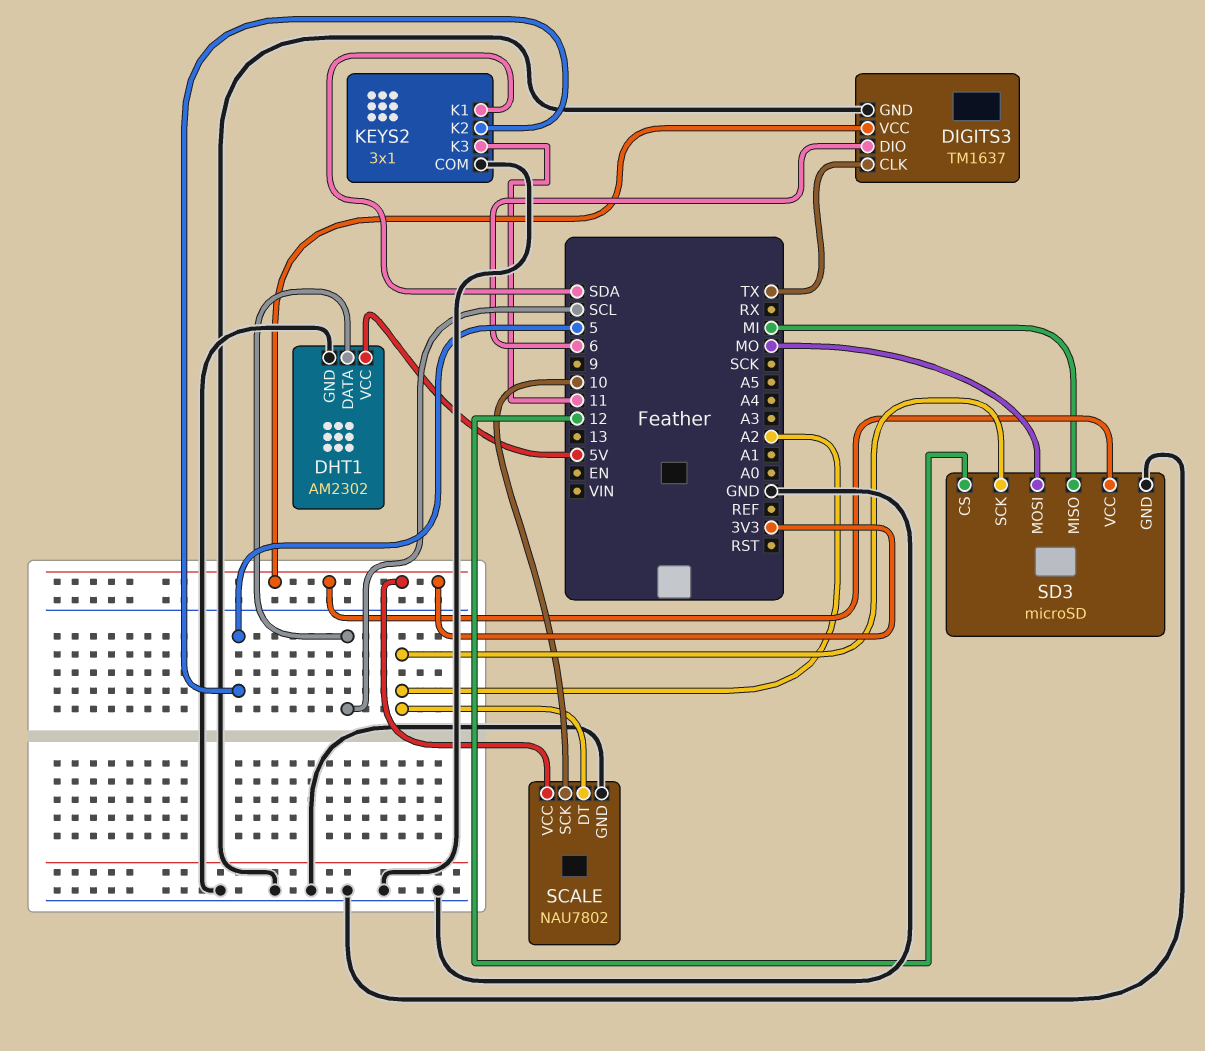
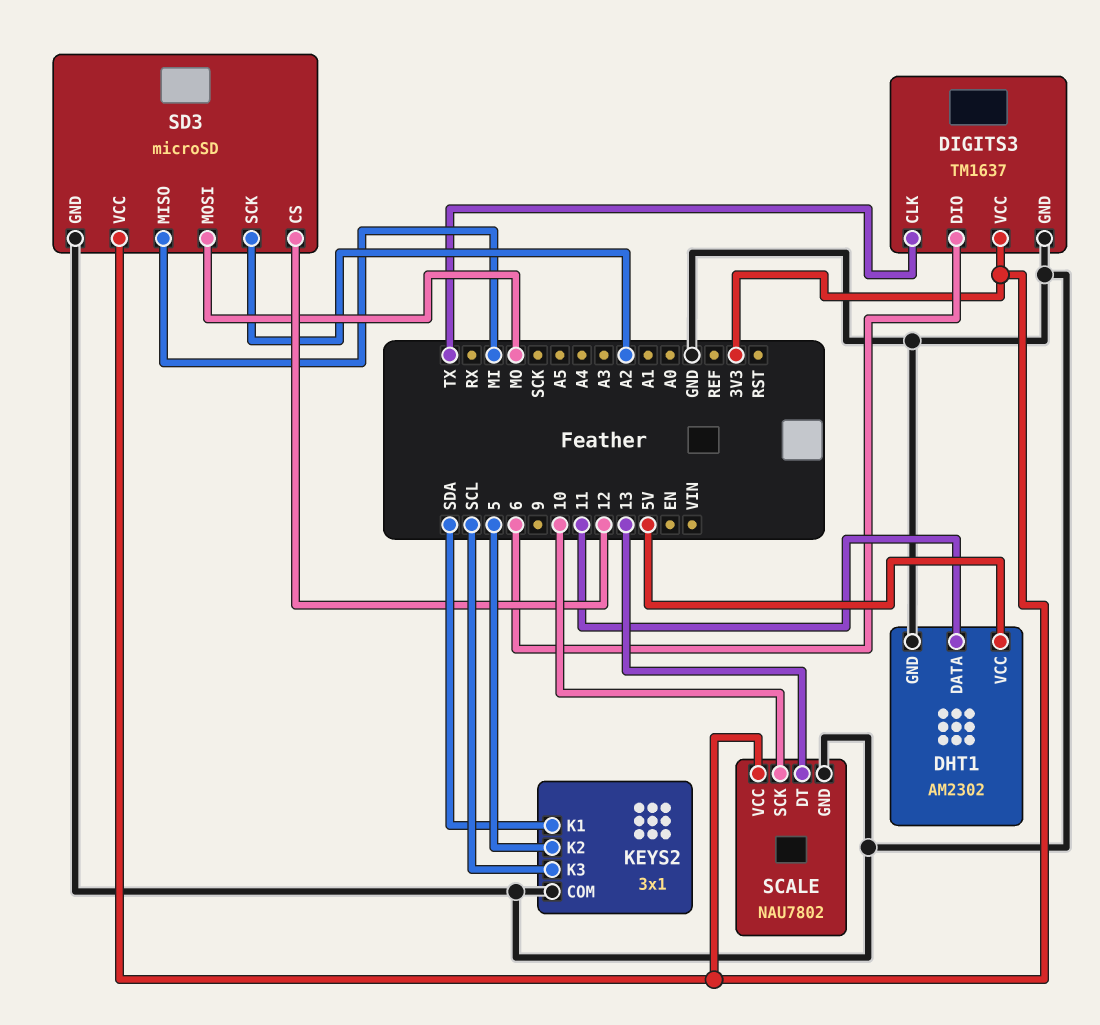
DHT1 pin DATA: SCL -> 11
KEYS2 pin K3: 11 -> SCL
SCALE pin DT: A2 -> 13

